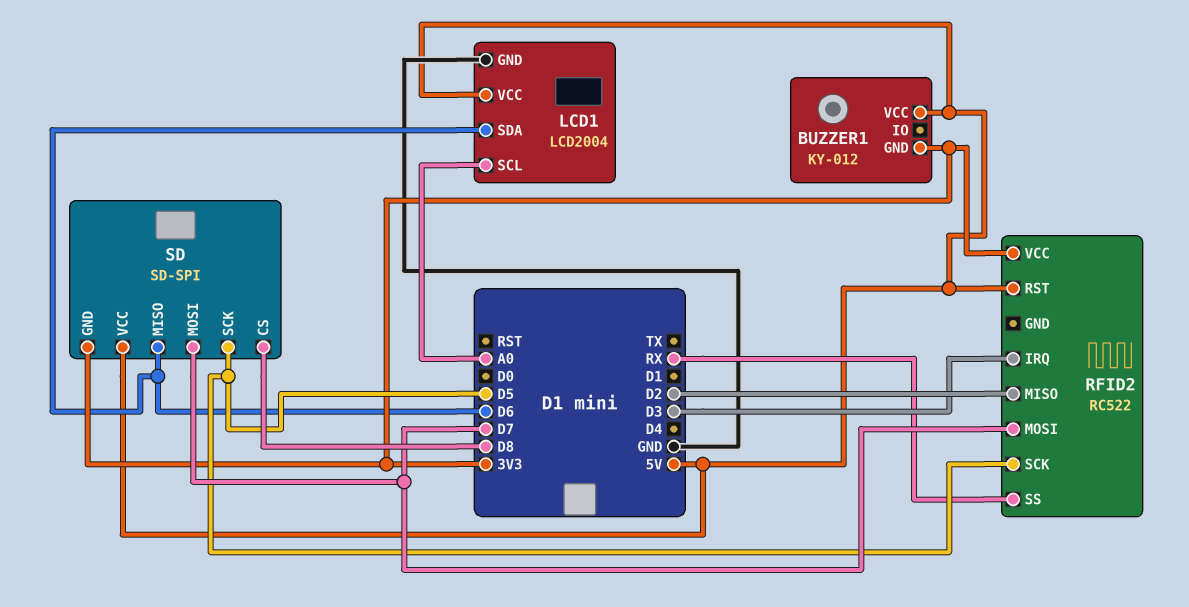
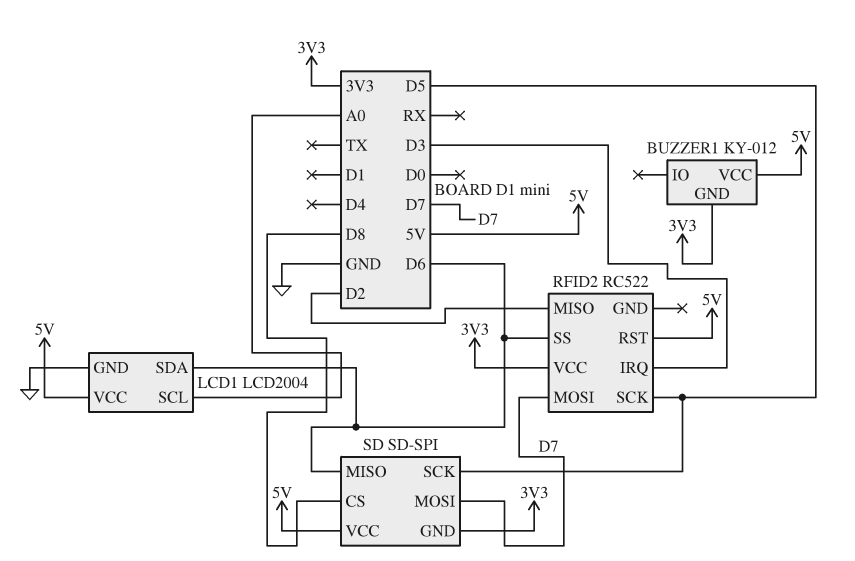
RFID2 pin SS: RX -> D6

